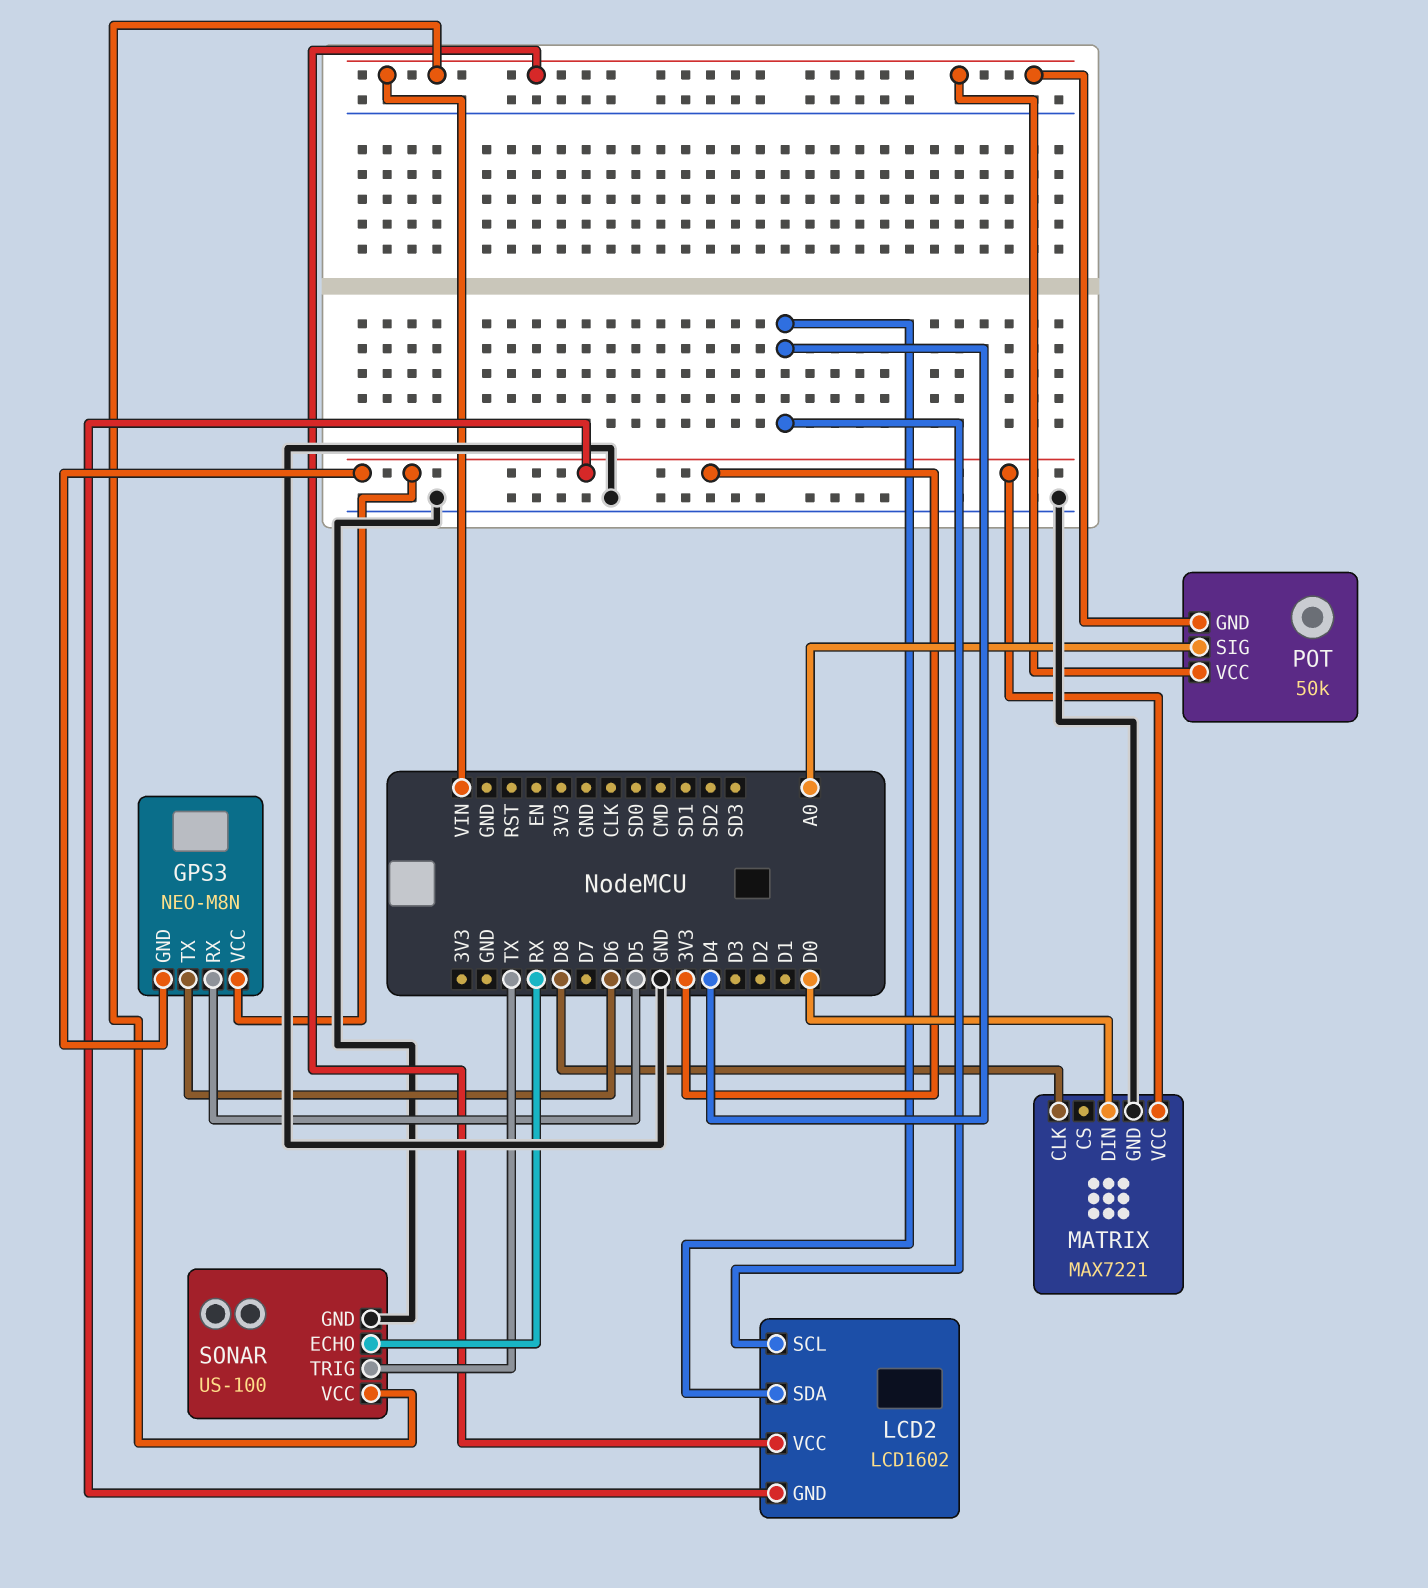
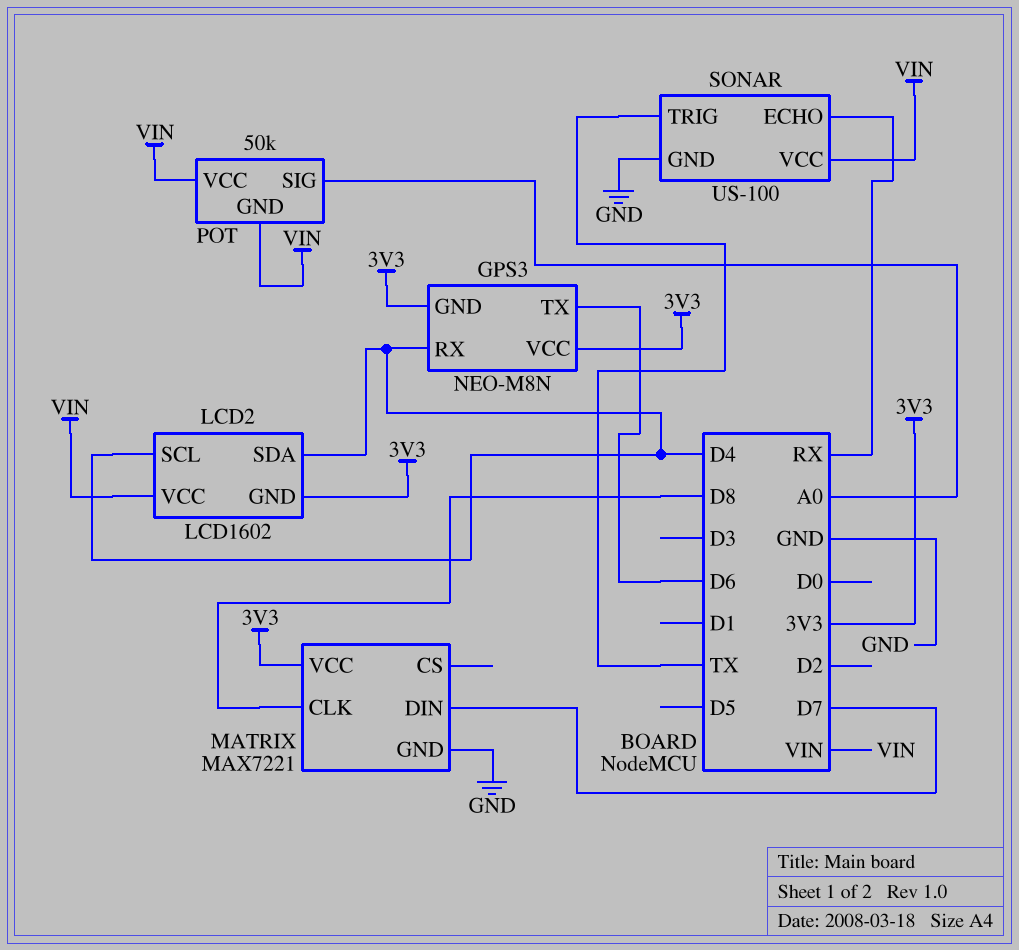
GPS3 pin RX: D5 -> D4
MATRIX pin DIN: D0 -> D7

